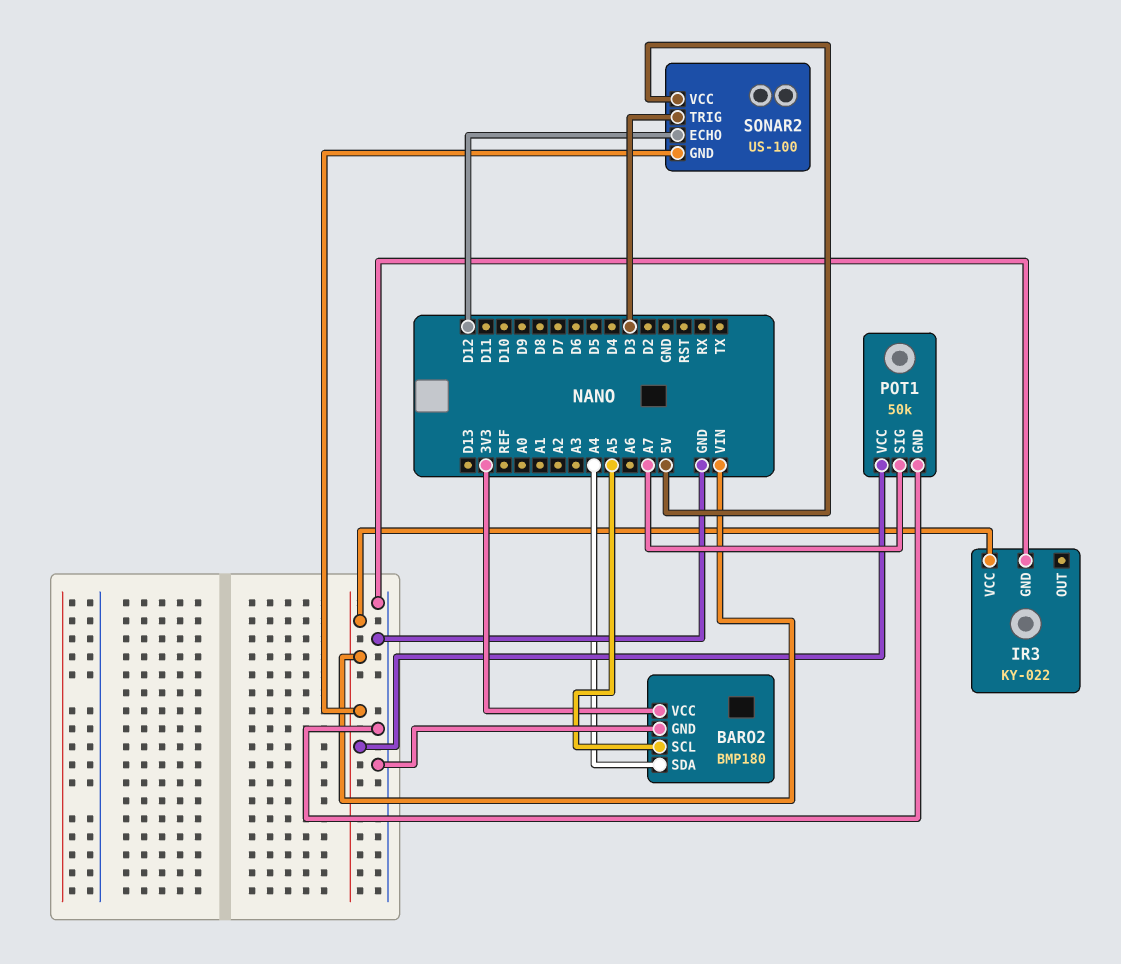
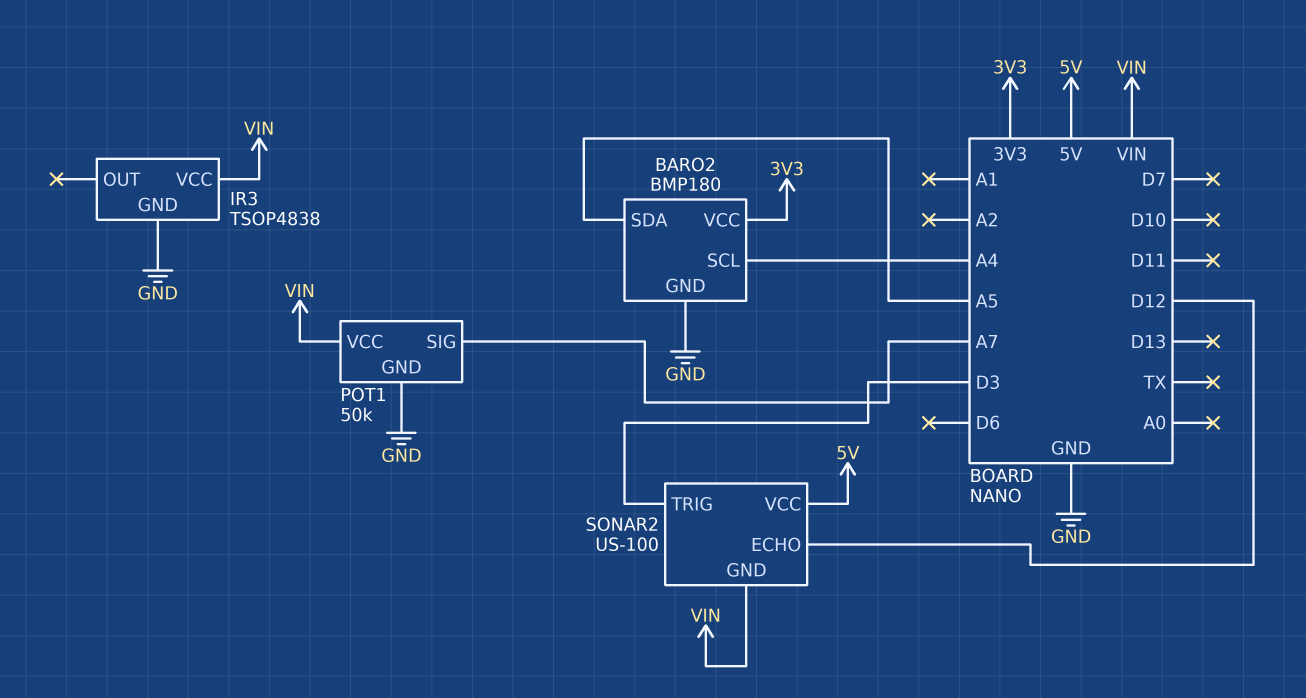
BARO2 pin SCL: A5 -> A4
BARO2 pin SDA: A4 -> A5
IR3: KY-022 -> TSOP4838

